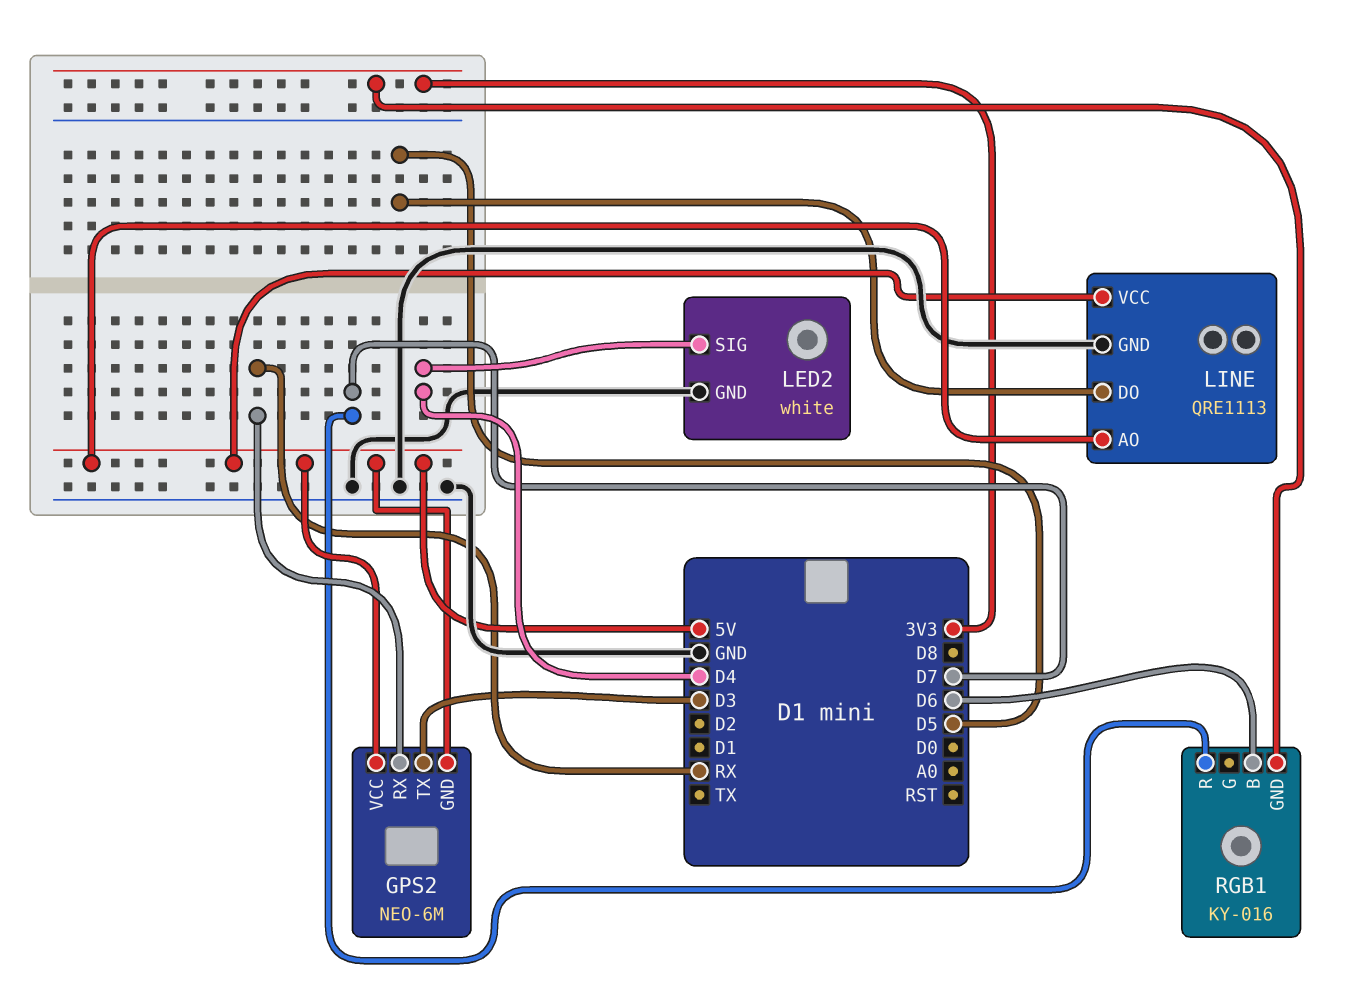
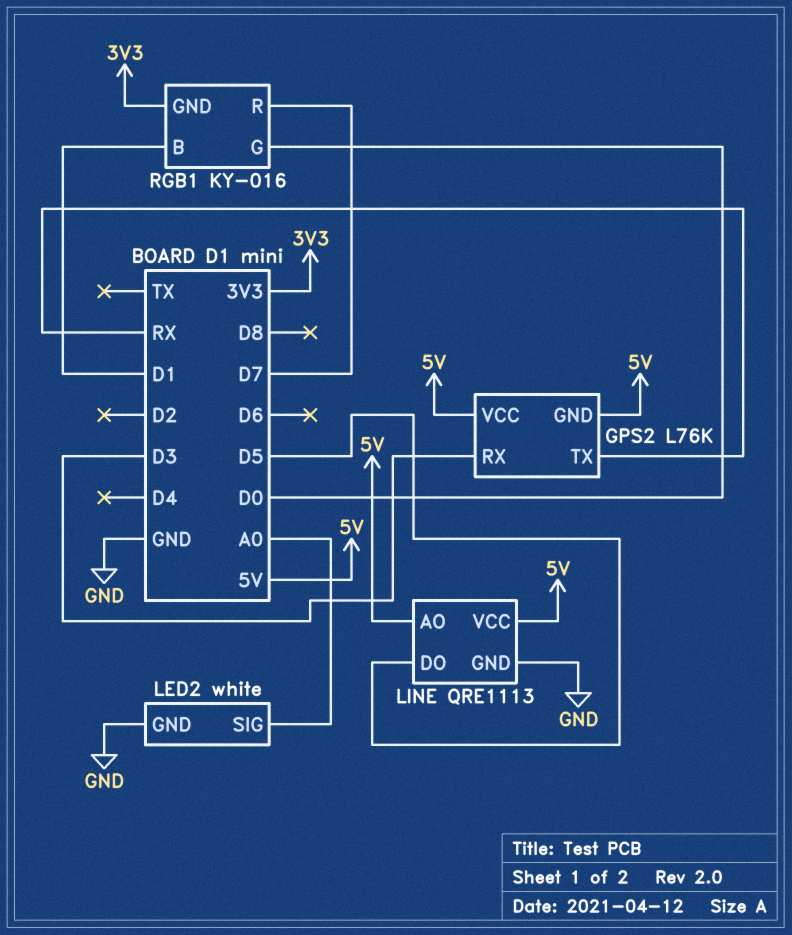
GPS2: NEO-6M -> L76K
GPS2 pin RX: RX -> D3
GPS2 pin TX: D3 -> RX
LED2 pin SIG: D4 -> A0
RGB1 pin B: D6 -> D1
RGB1 pin G: none -> D0

